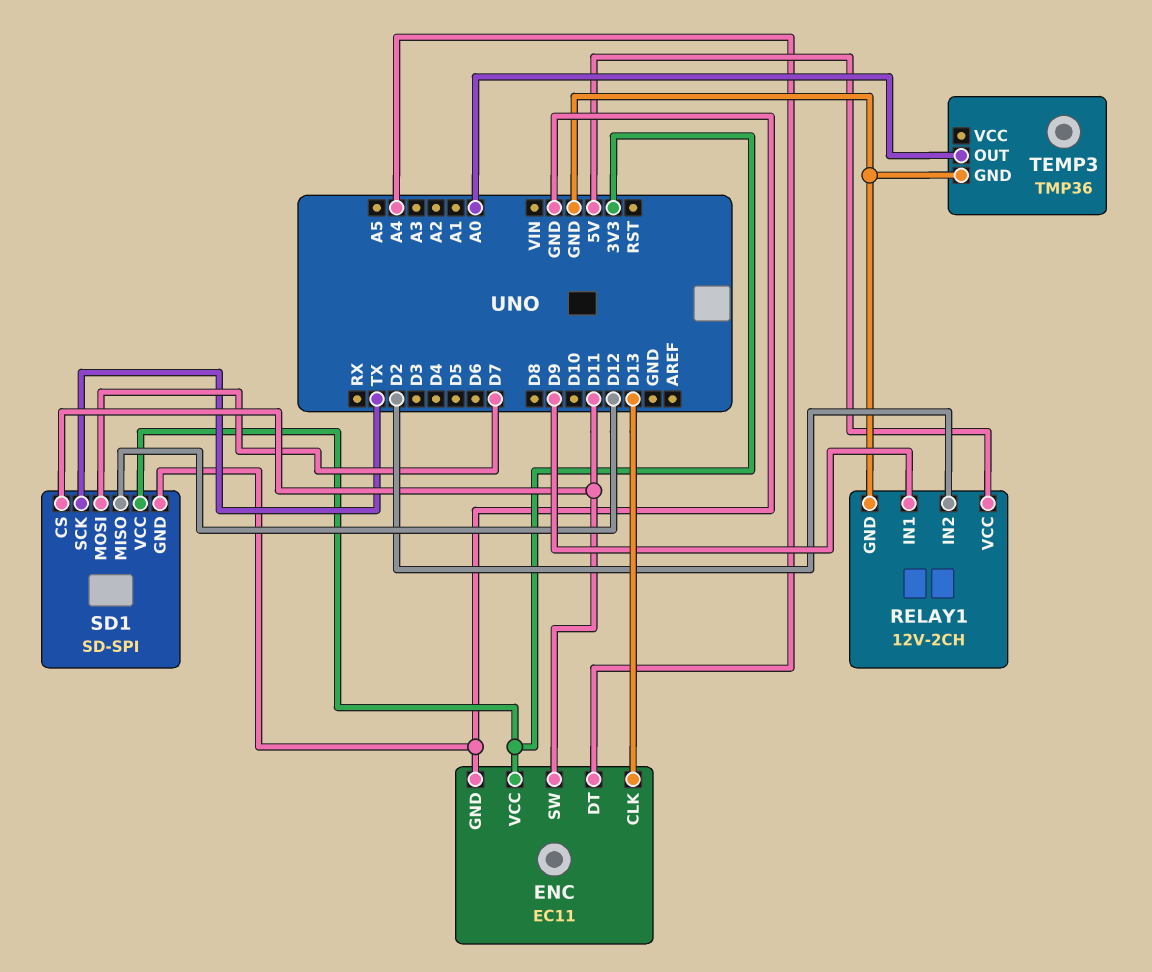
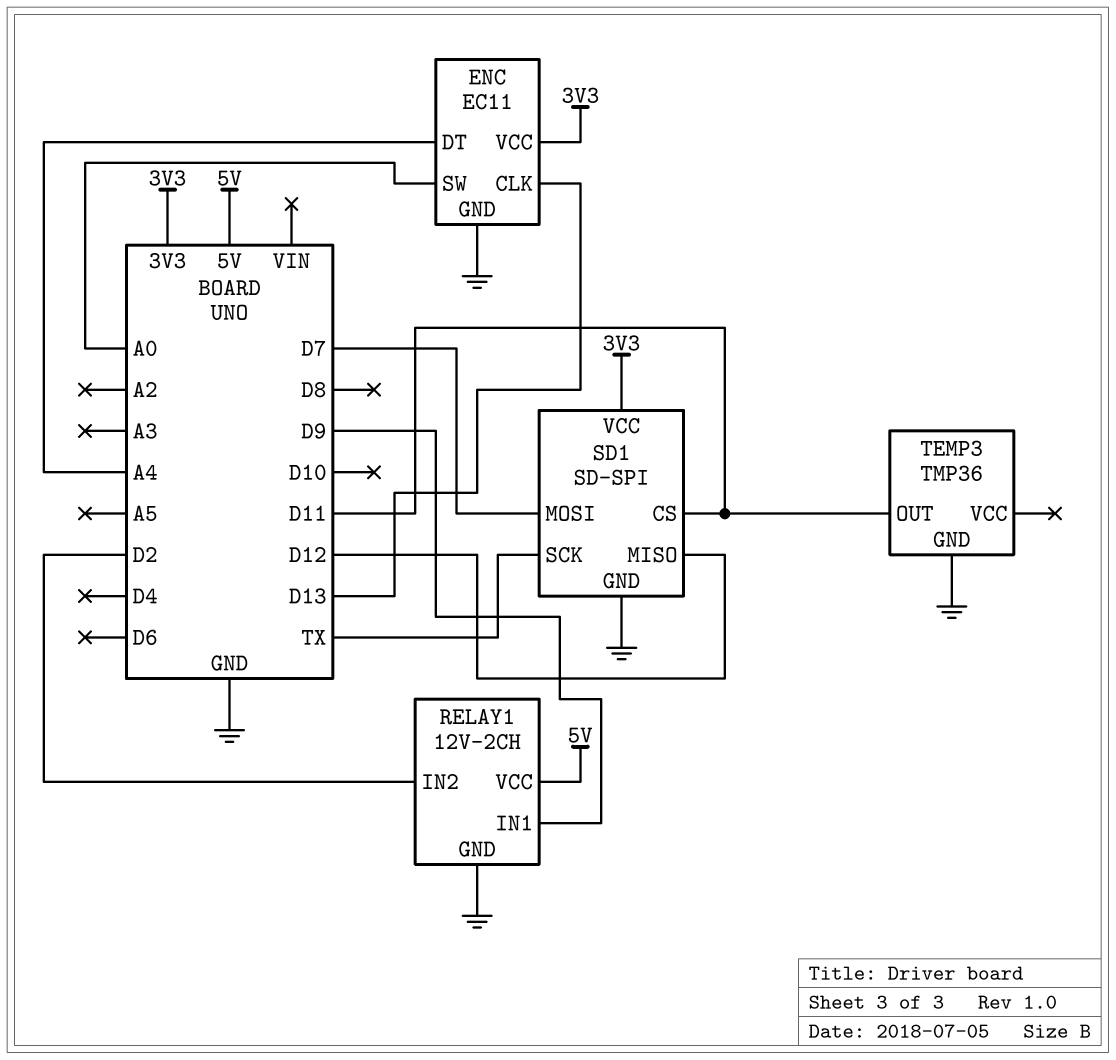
ENC pin SW: D11 -> A0
TEMP3 pin OUT: A0 -> D11

